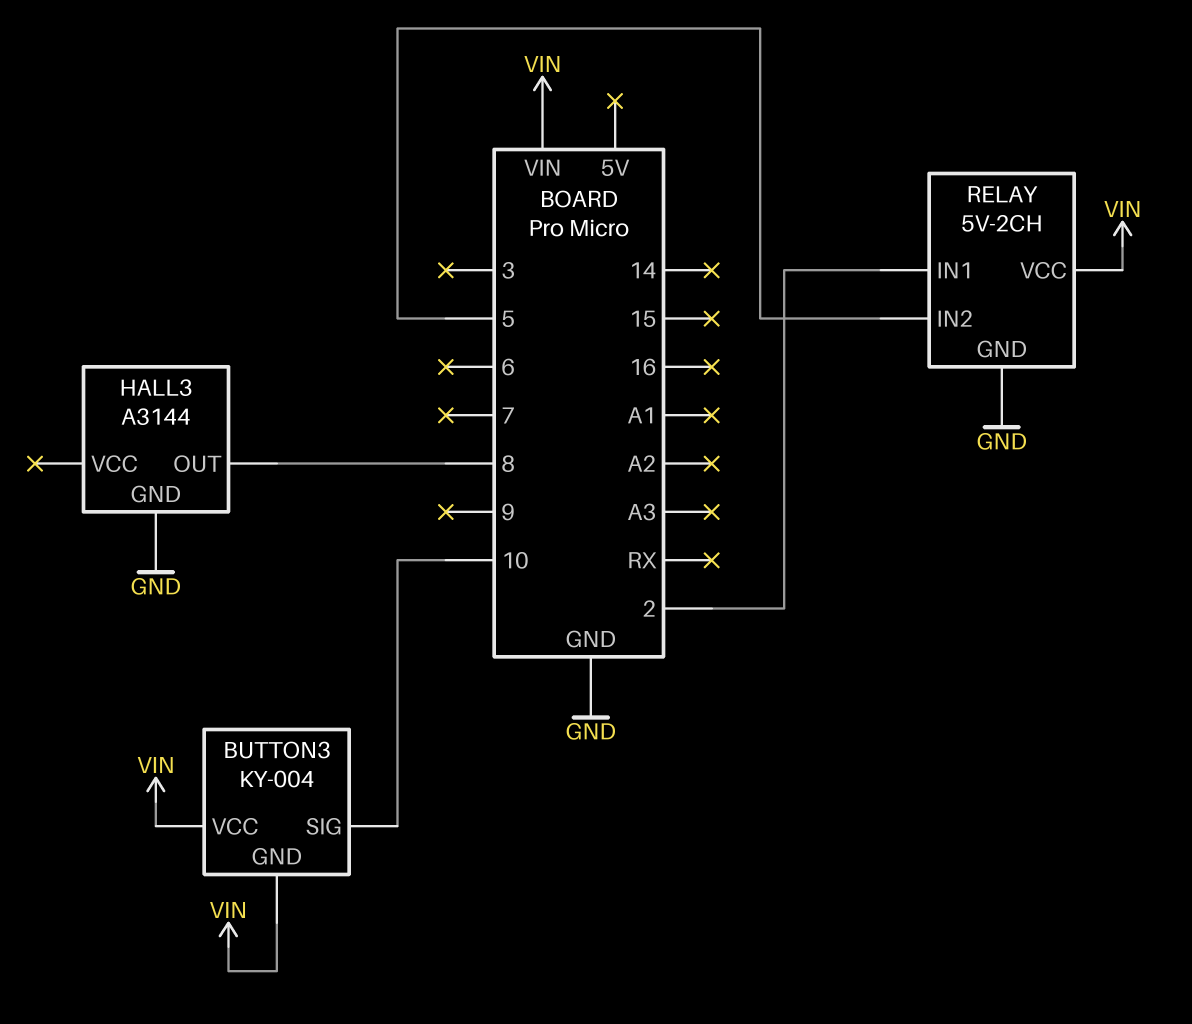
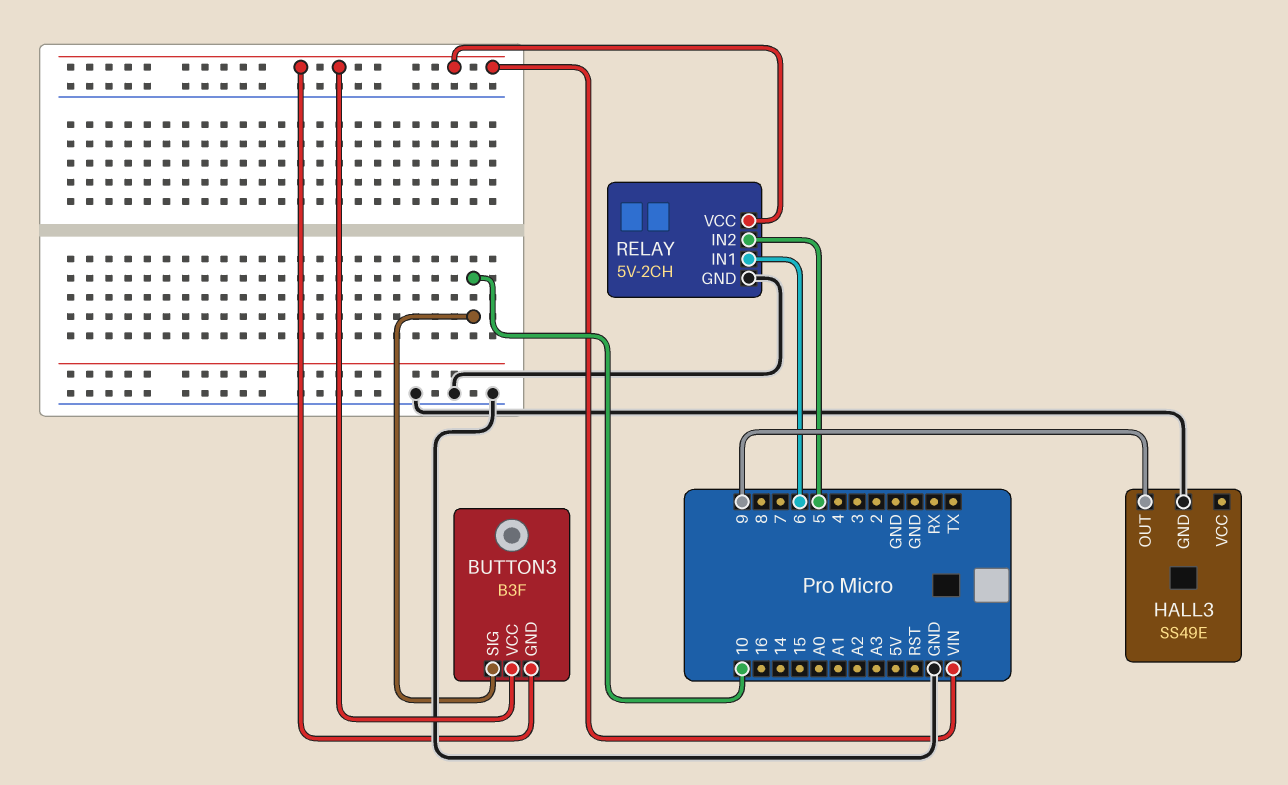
BUTTON3: KY-004 -> B3F
HALL3: A3144 -> SS49E
HALL3 pin OUT: 8 -> 9
RELAY pin IN1: 2 -> 6

